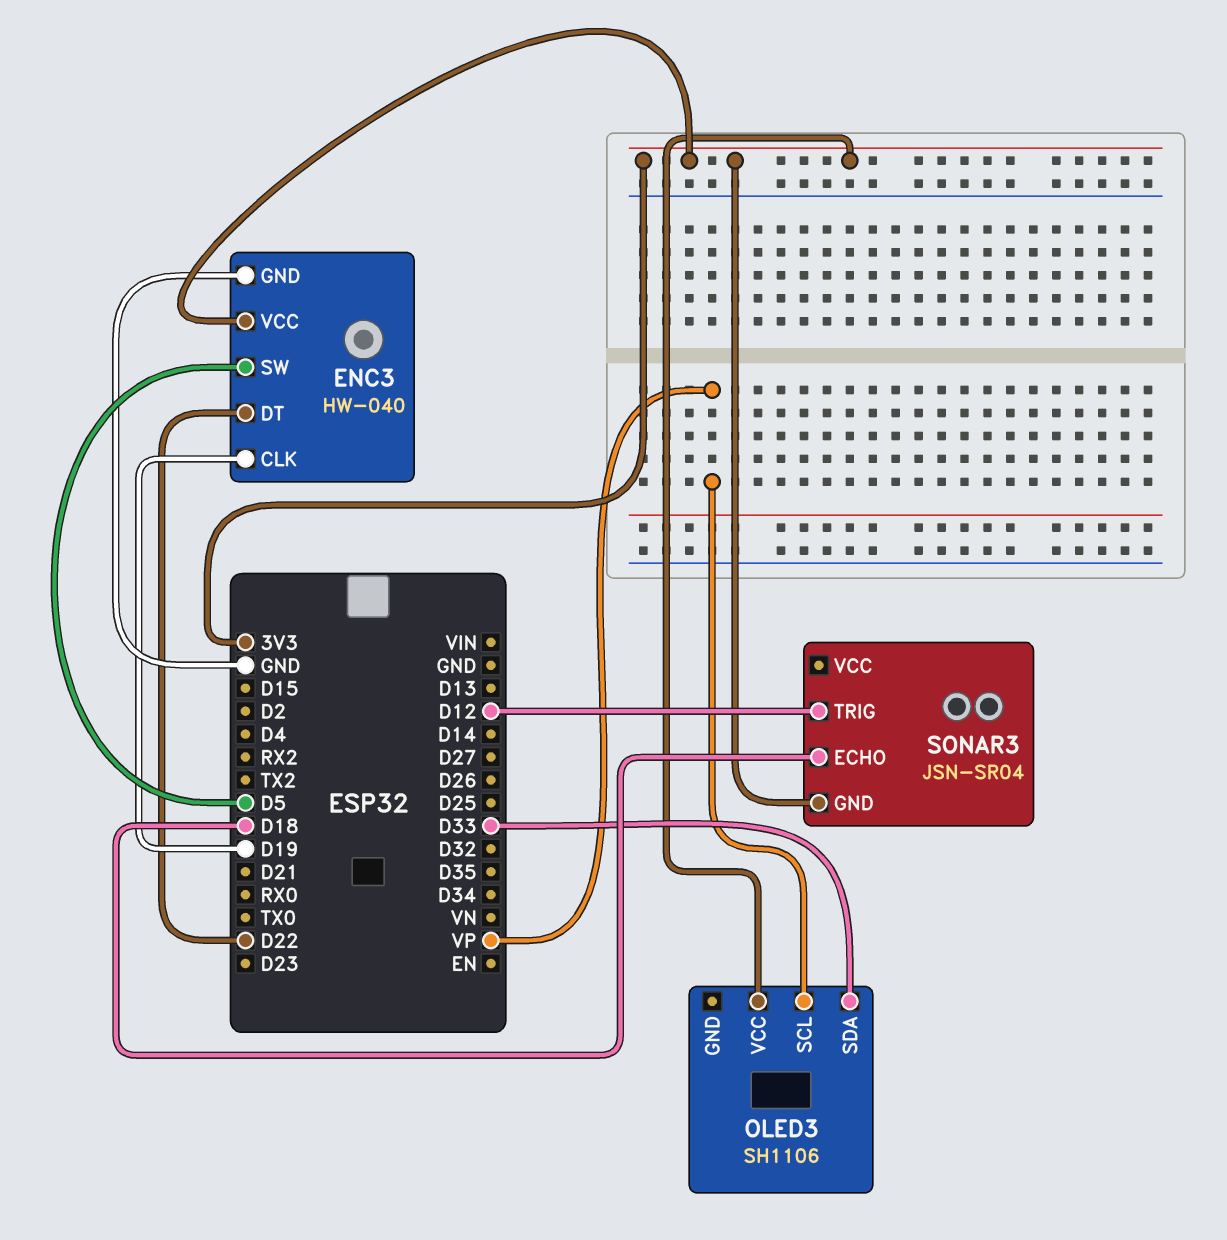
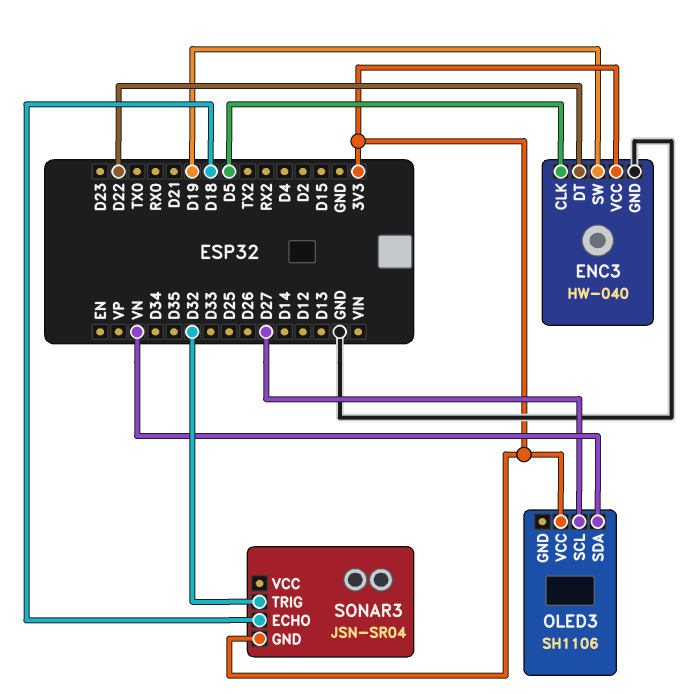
ENC3 pin CLK: D19 -> D5
ENC3 pin SW: D5 -> D19
OLED3 pin SCL: VP -> D27
OLED3 pin SDA: D33 -> VN
SONAR3 pin TRIG: D12 -> D32

